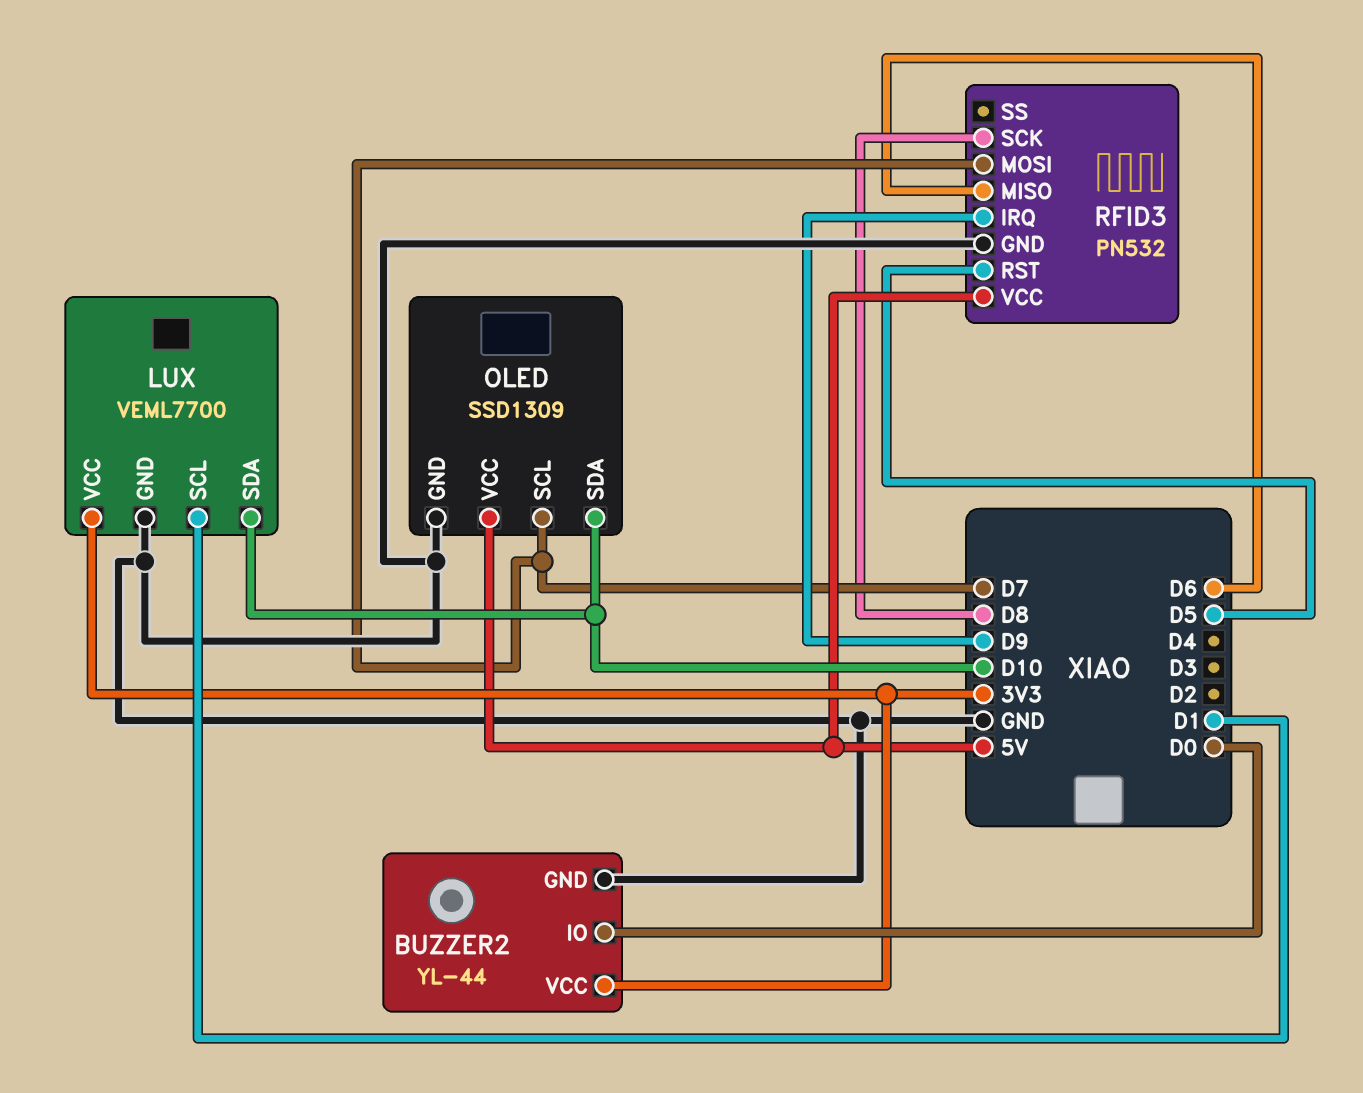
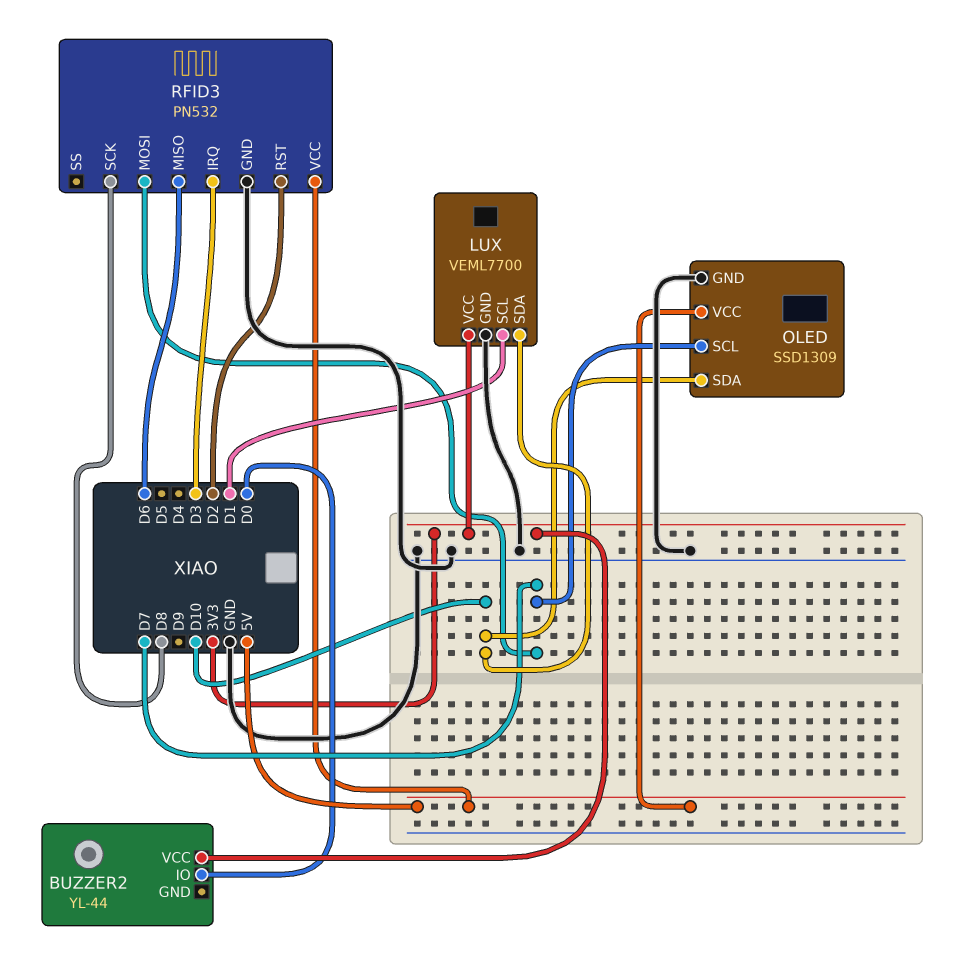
BUZZER2 pin GND: GND -> none
RFID3 pin IRQ: D9 -> D3
RFID3 pin RST: D5 -> D2

